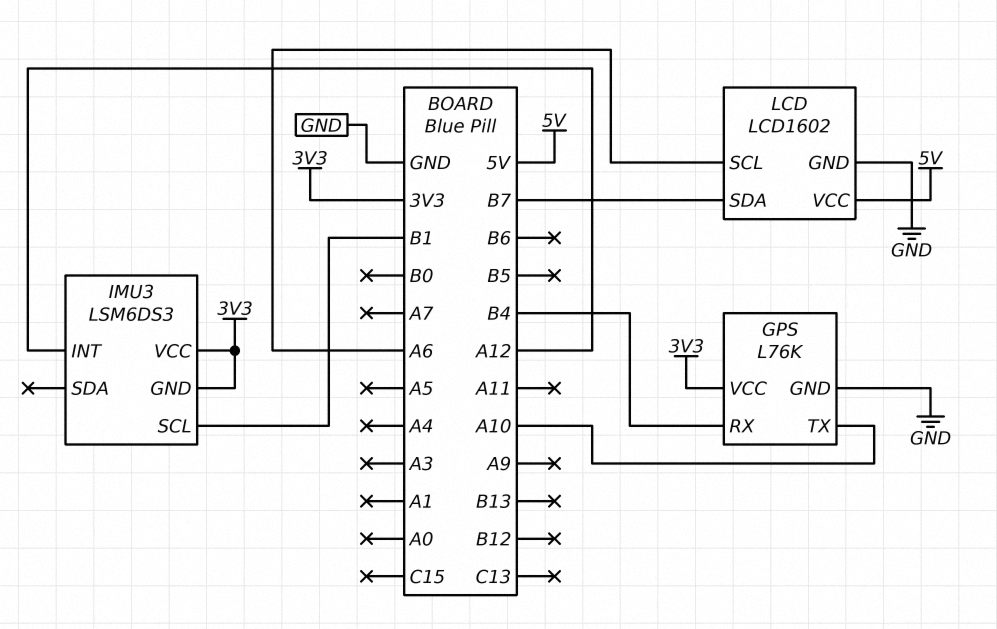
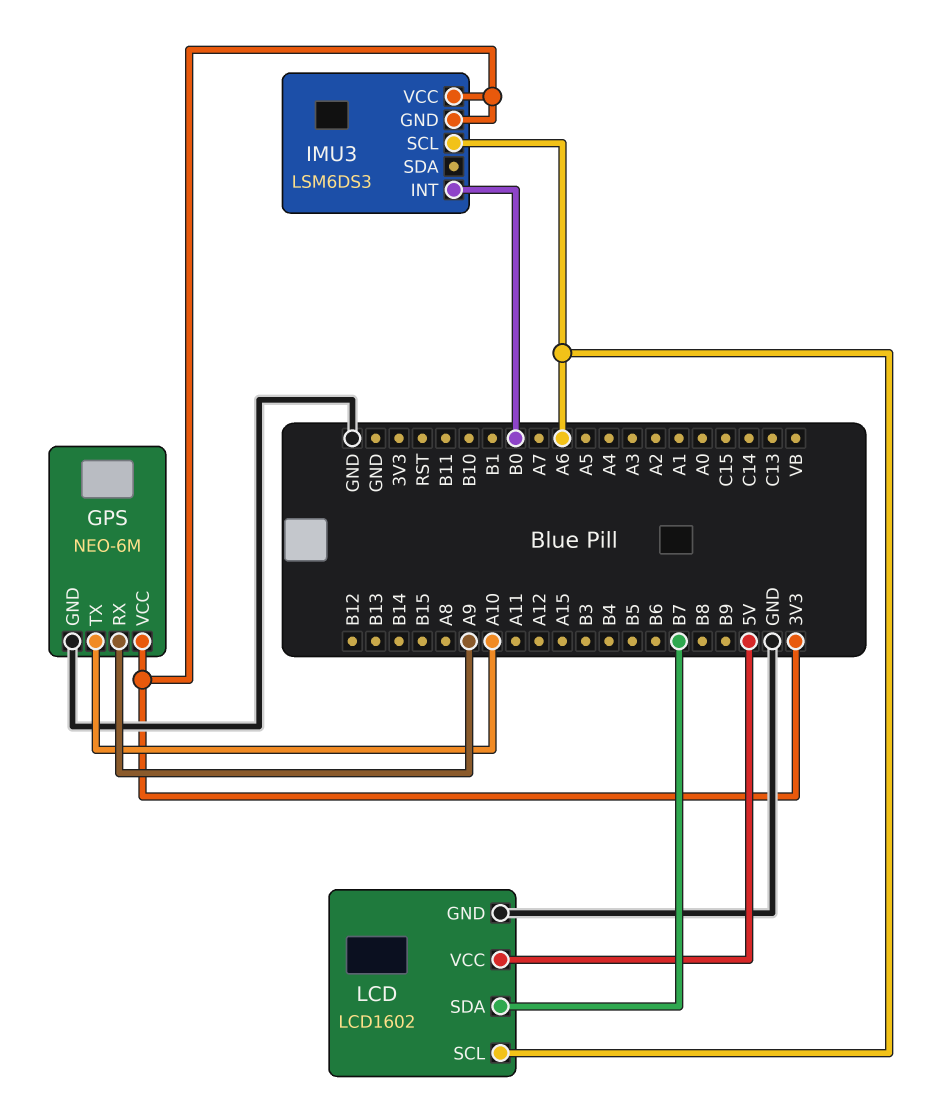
GPS: L76K -> NEO-6M
GPS pin RX: B4 -> A9
IMU3 pin INT: A12 -> B0
IMU3 pin SCL: B1 -> A6

